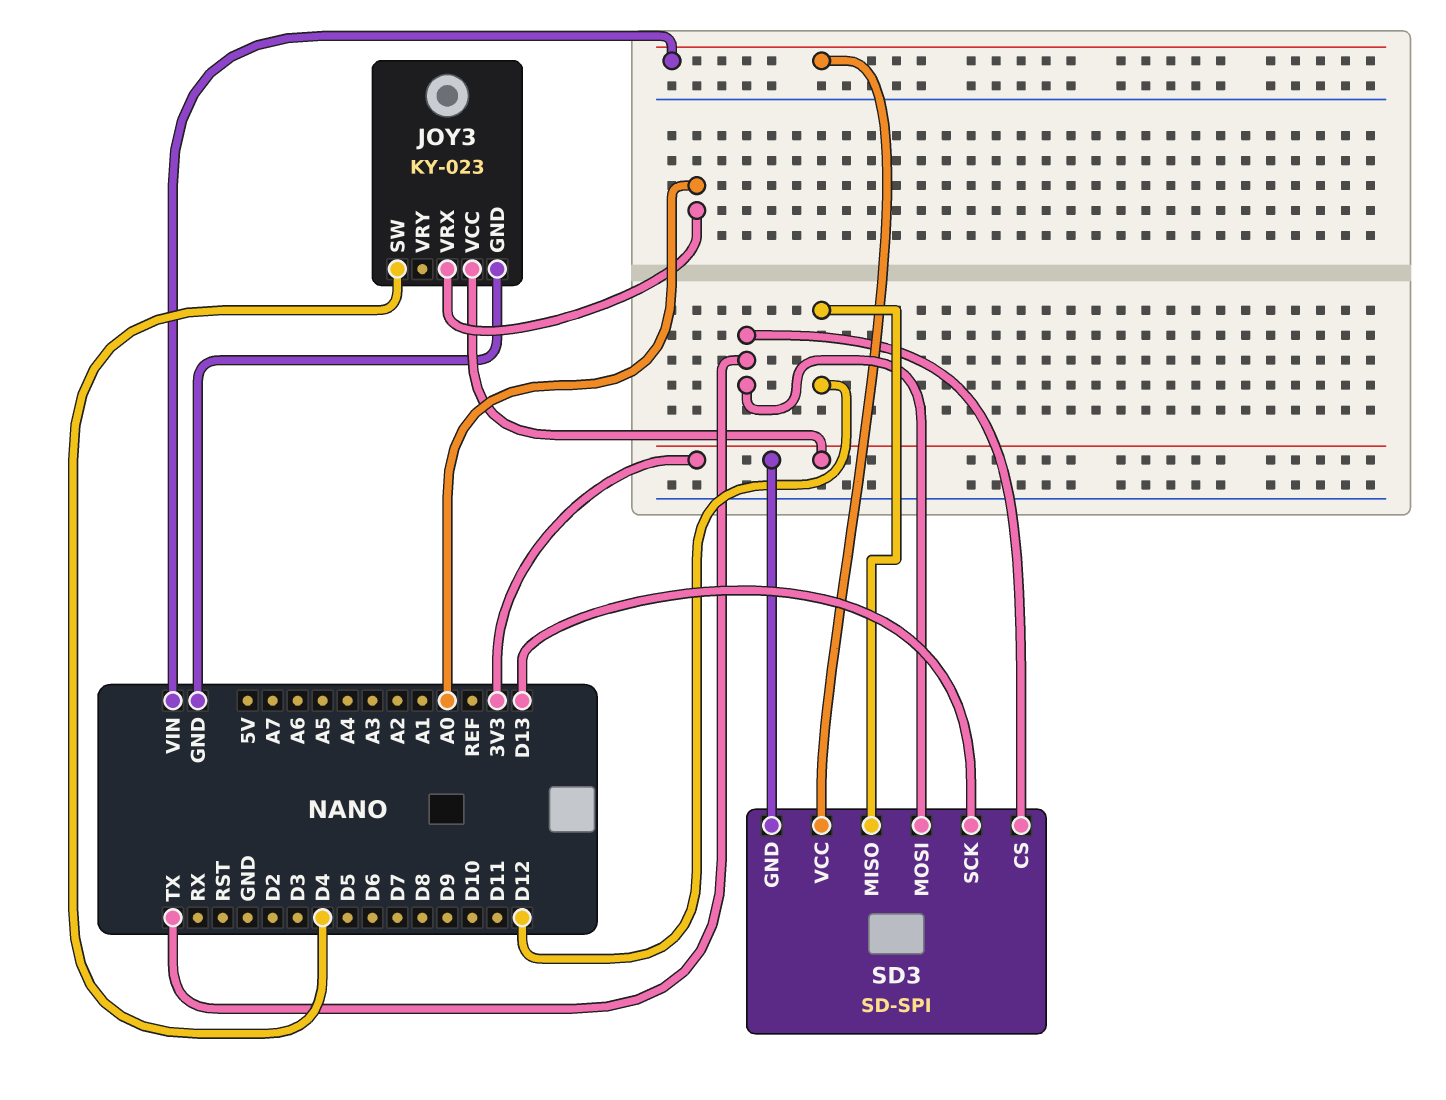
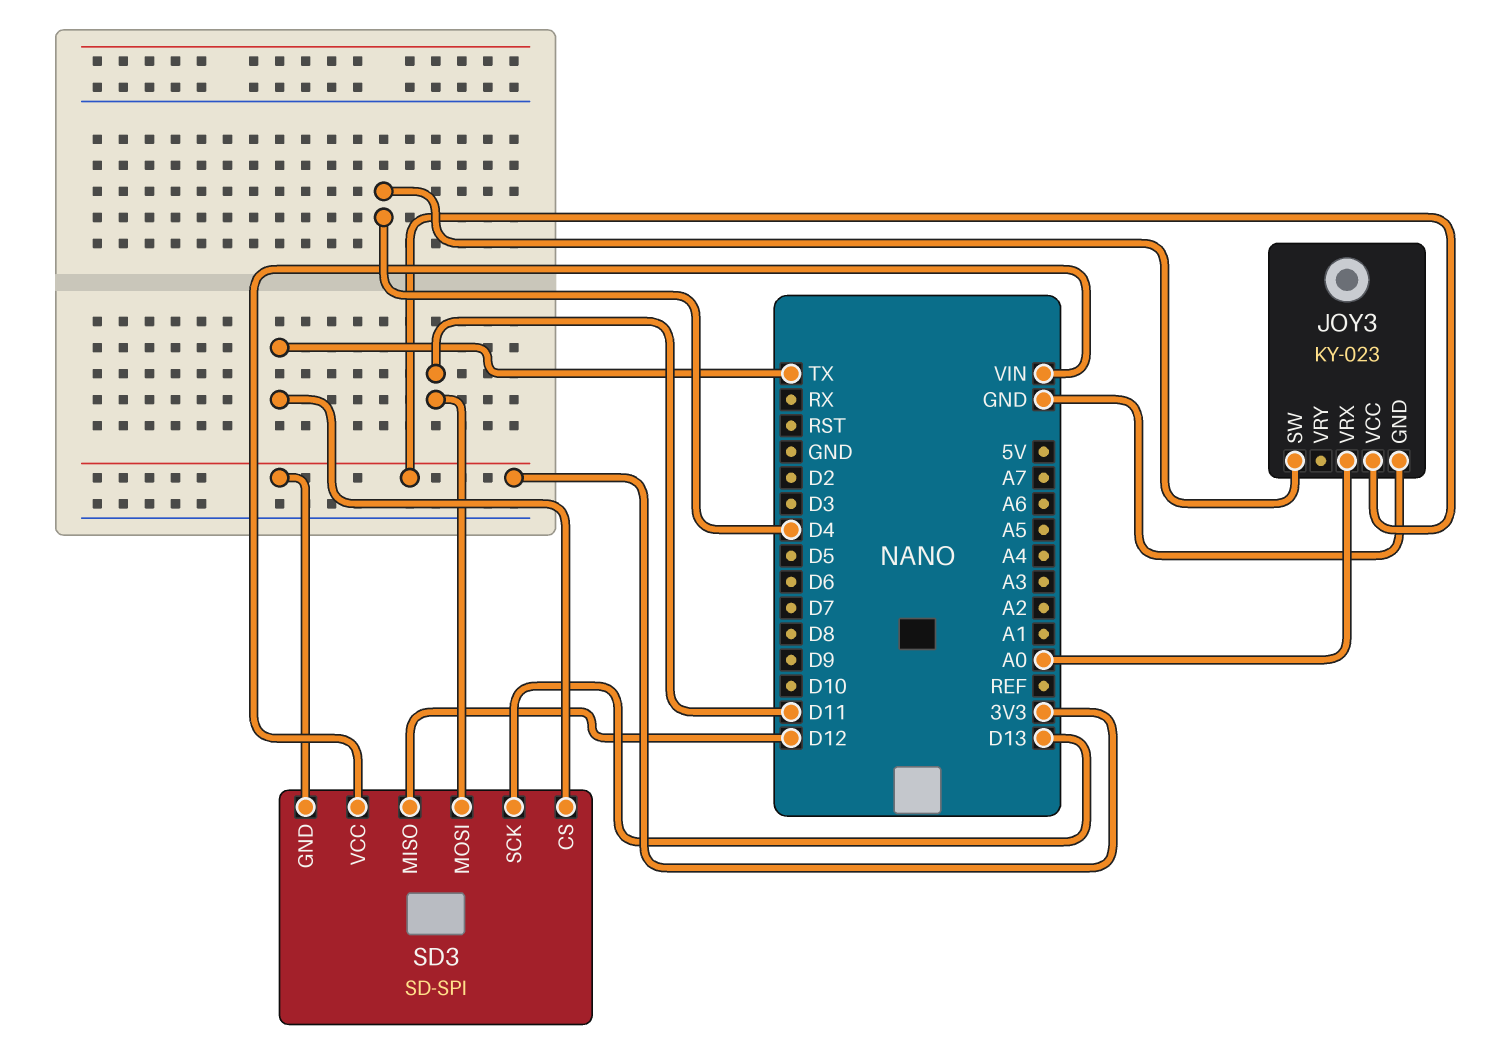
SD3 pin MOSI: TX -> D11

